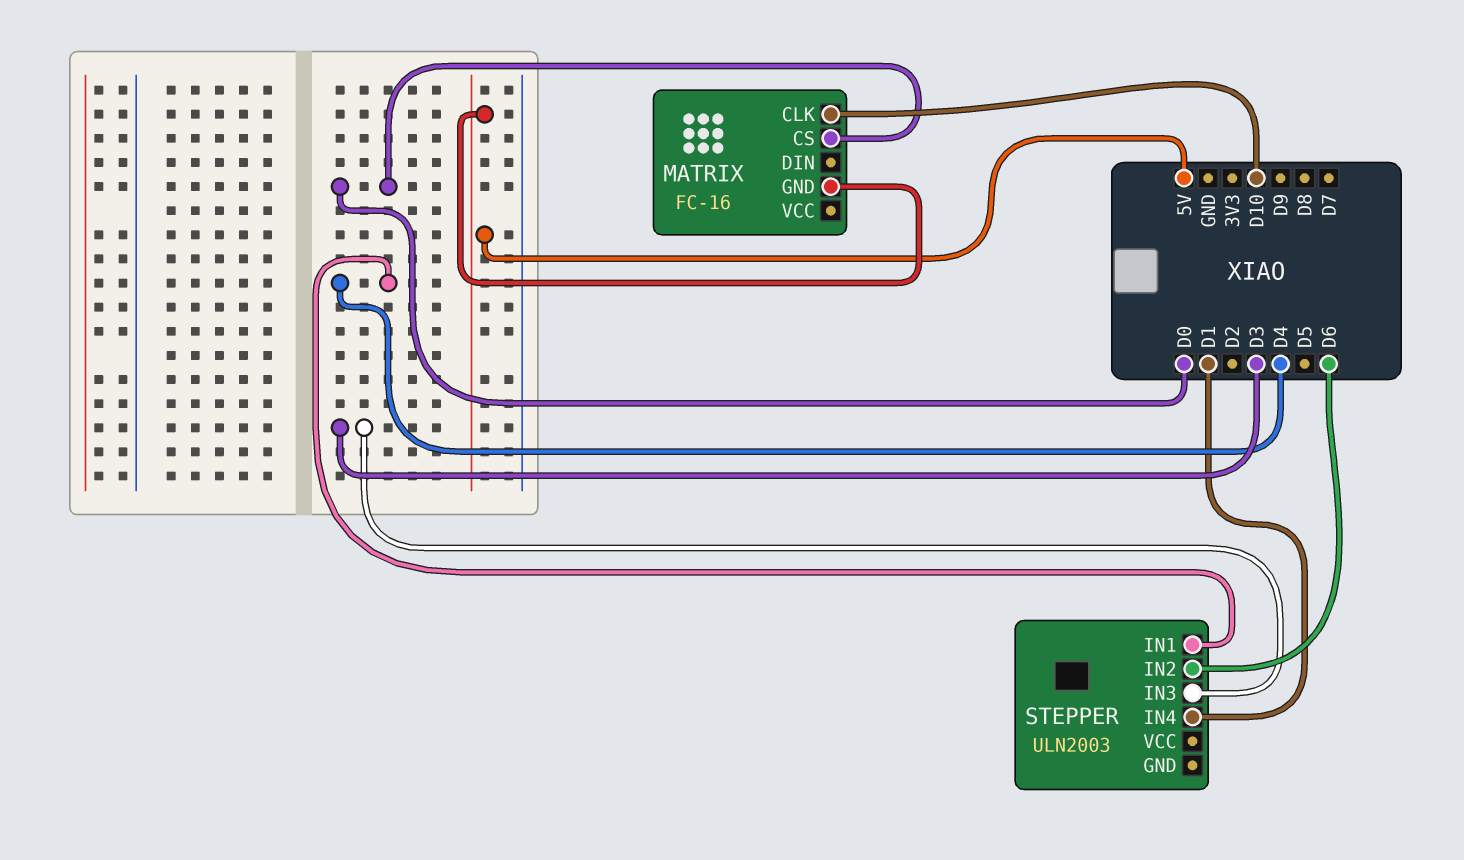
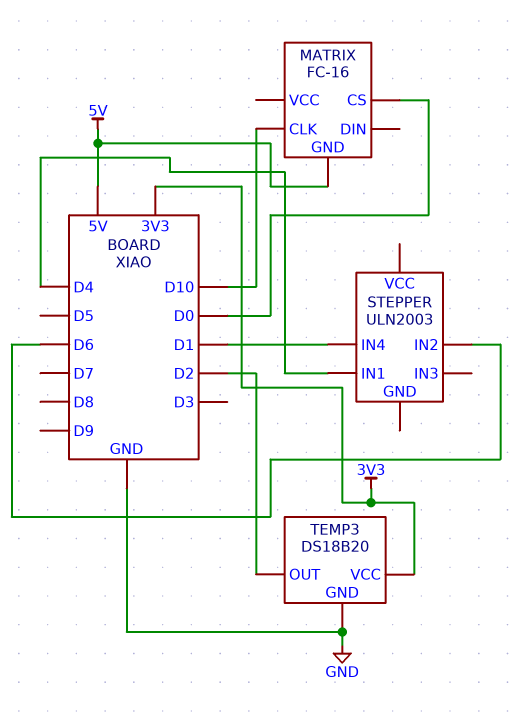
STEPPER pin IN3: D3 -> none
TEMP3: none -> DS18B20
TEMP3 pin GND: none -> GND
TEMP3 pin OUT: none -> D2
TEMP3 pin VCC: none -> 3V3

